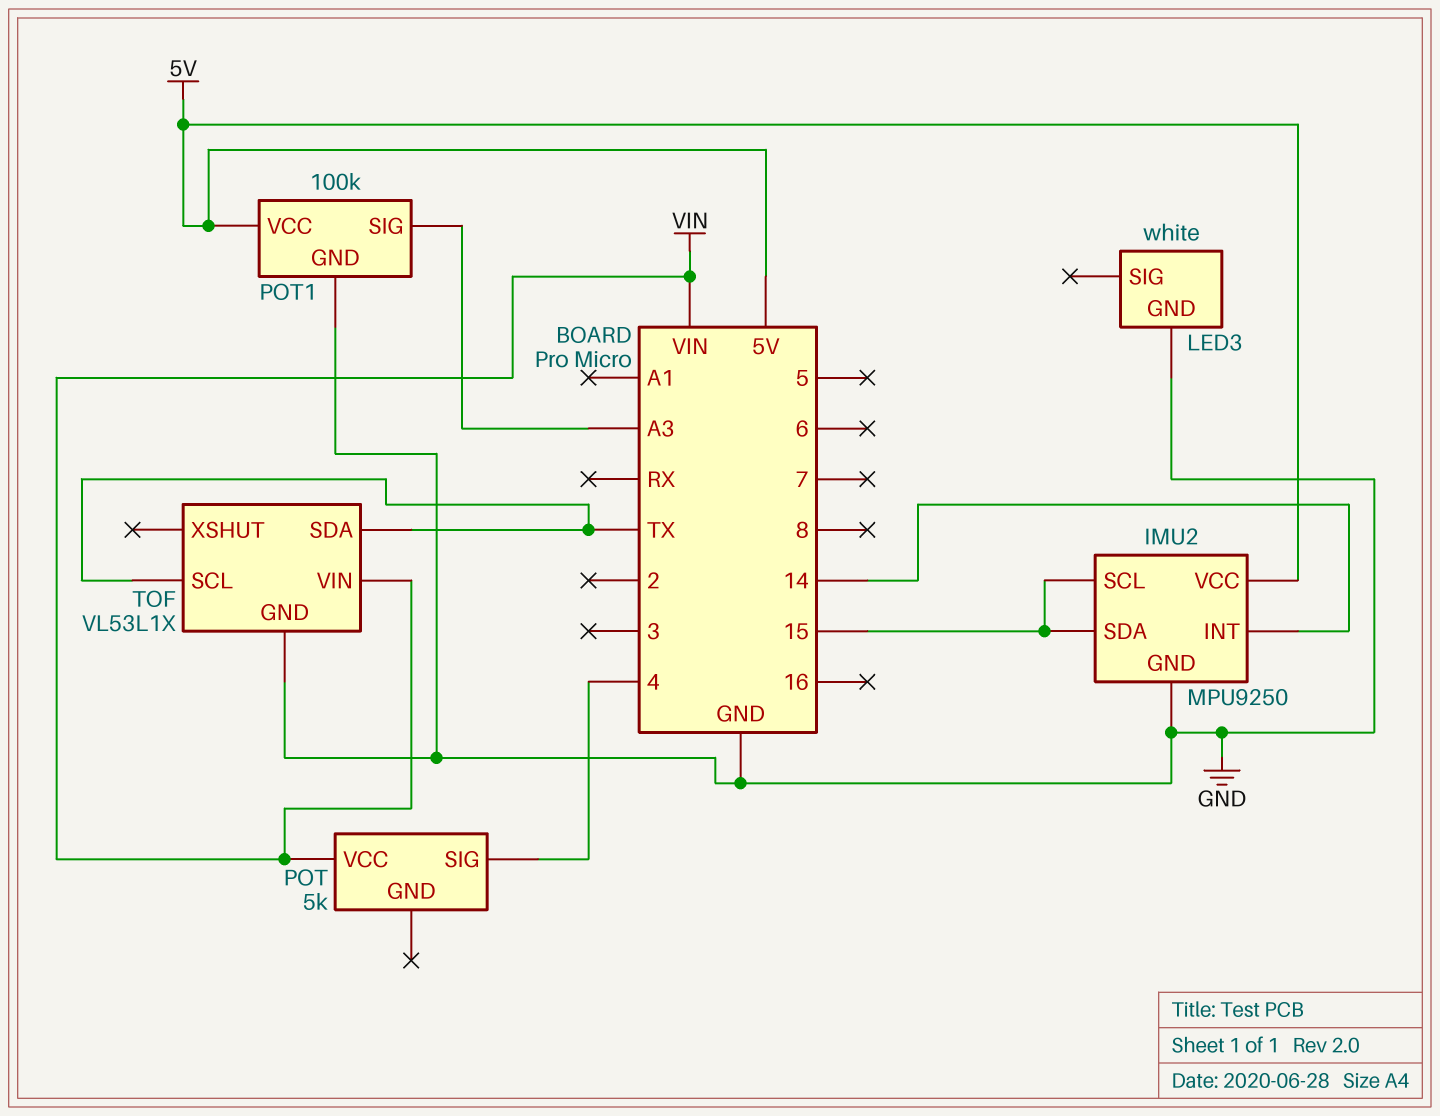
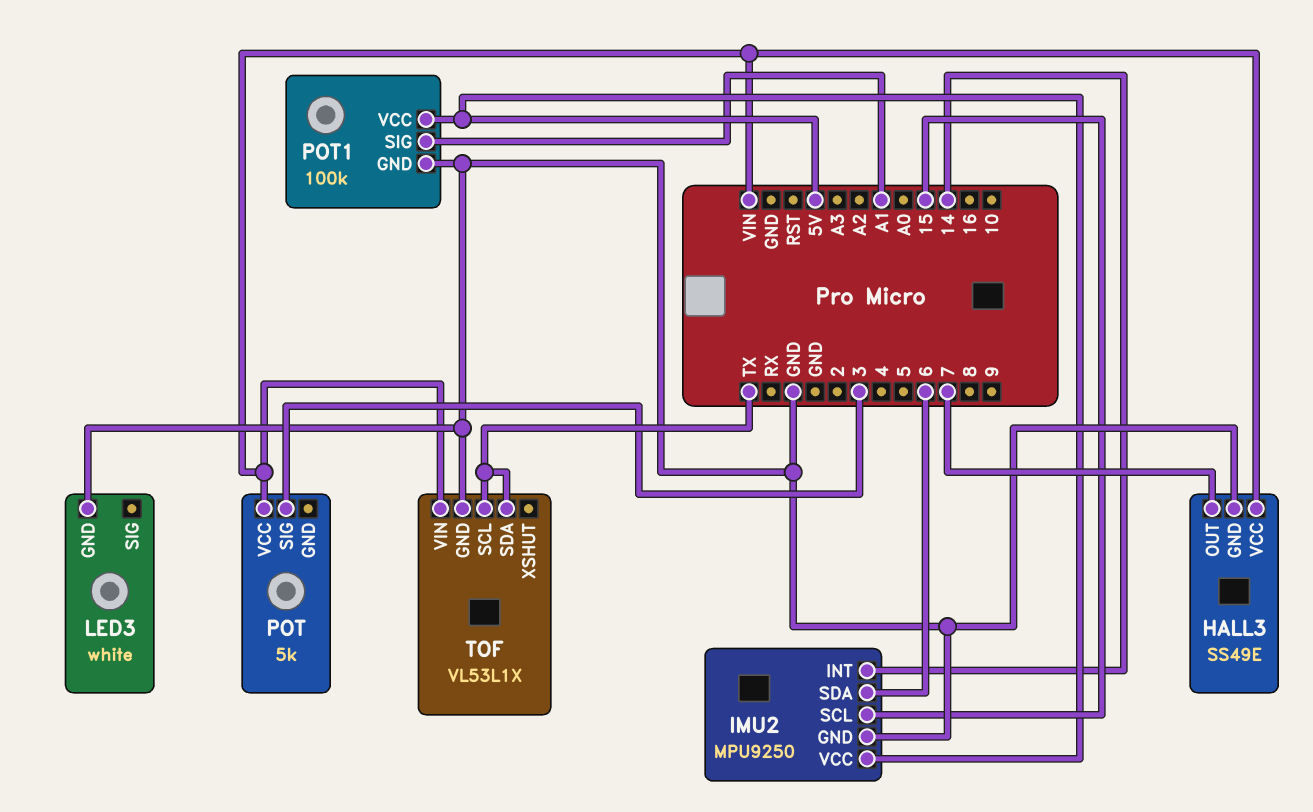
HALL3: none -> SS49E
HALL3 pin GND: none -> GND
HALL3 pin OUT: none -> 7
HALL3 pin VCC: none -> VIN
IMU2 pin SDA: 15 -> 6
POT pin SIG: 4 -> 3
POT1 pin SIG: A3 -> A1

